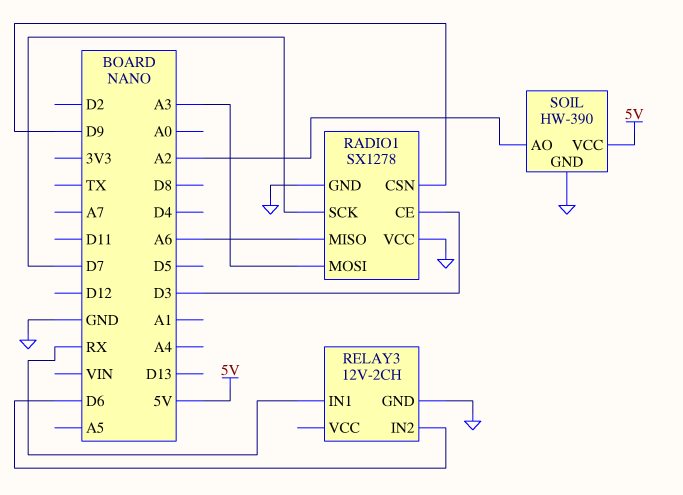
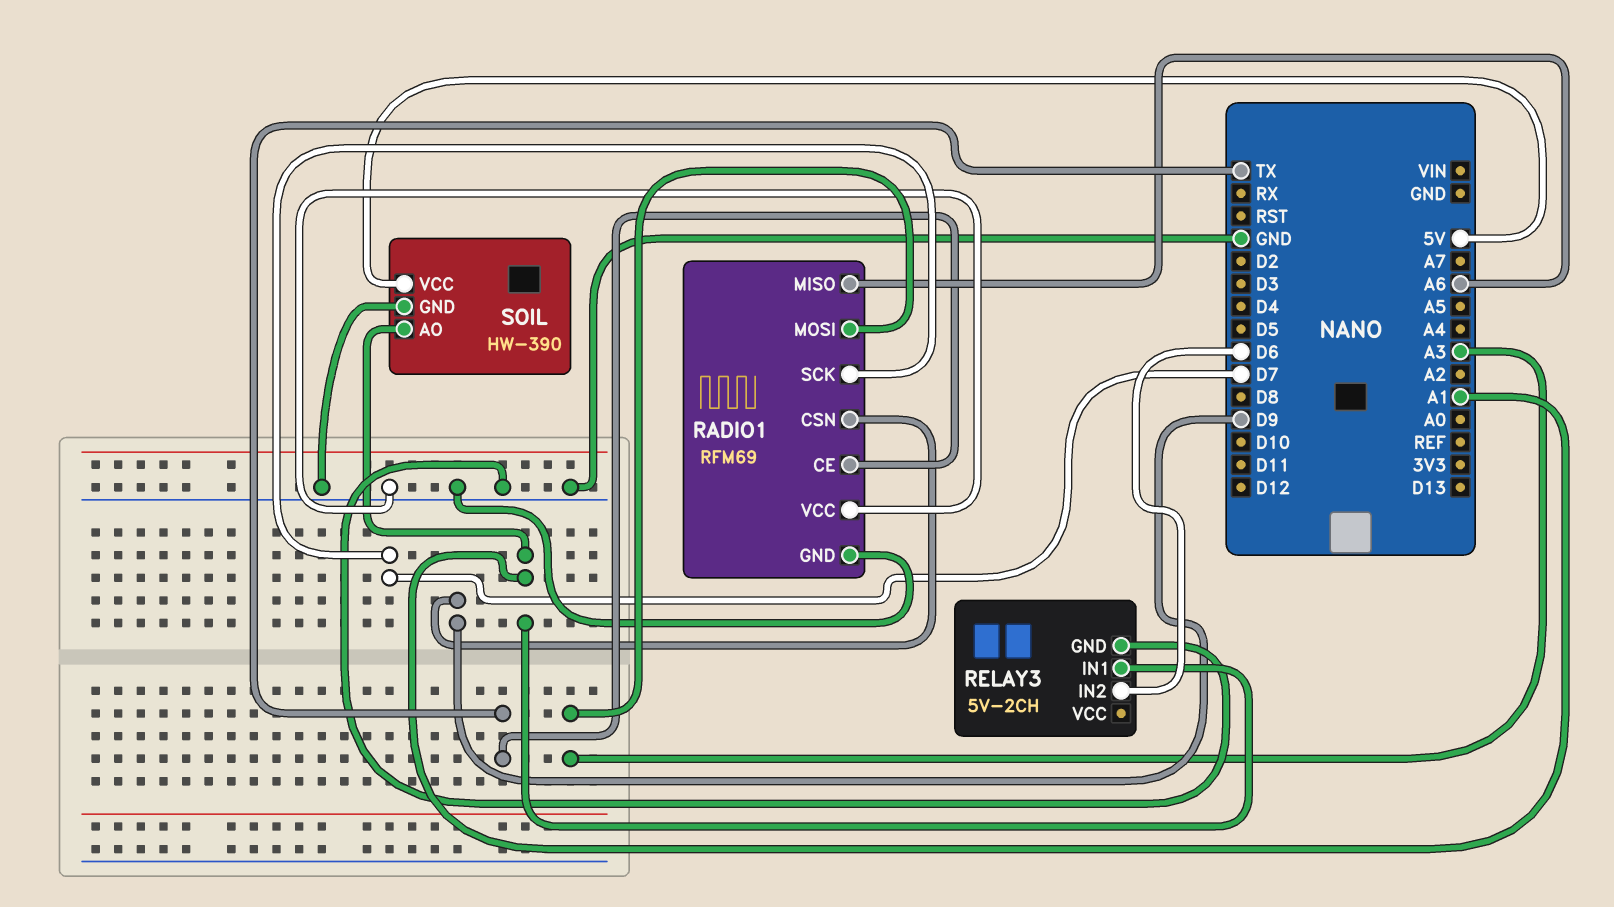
RADIO1: SX1278 -> RFM69
RADIO1 pin CE: D3 -> TX
RELAY3: 12V-2CH -> 5V-2CH
RELAY3 pin IN1: RX -> A1
SOIL pin AO: A2 -> A1

